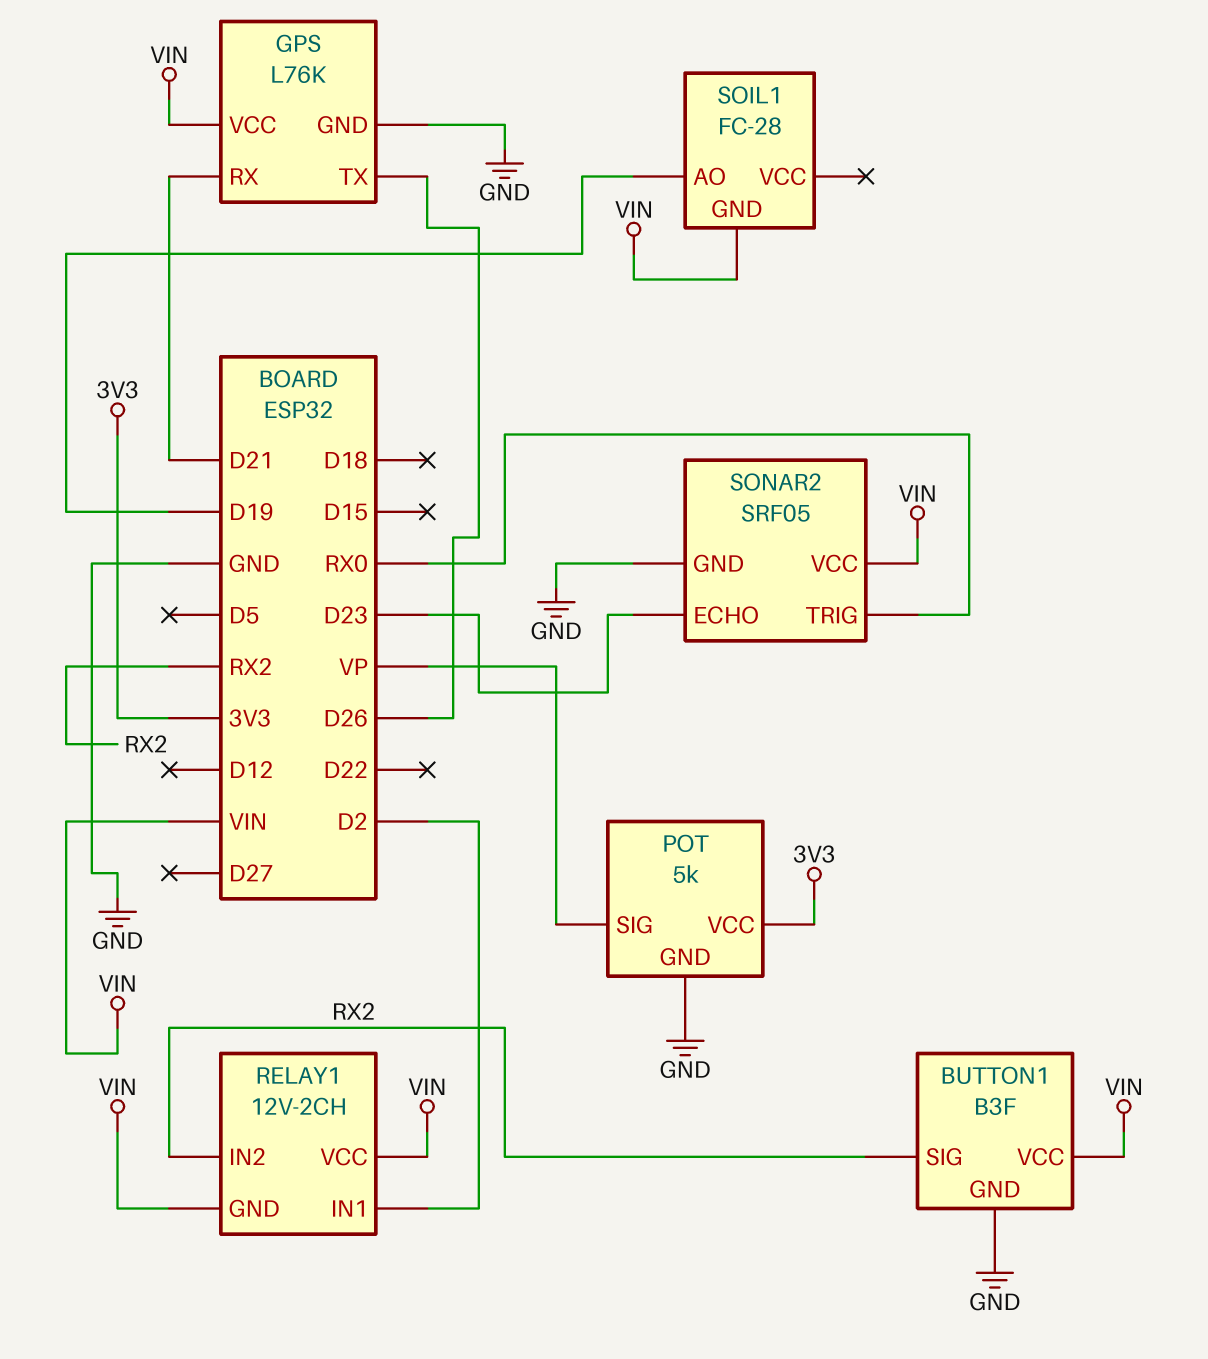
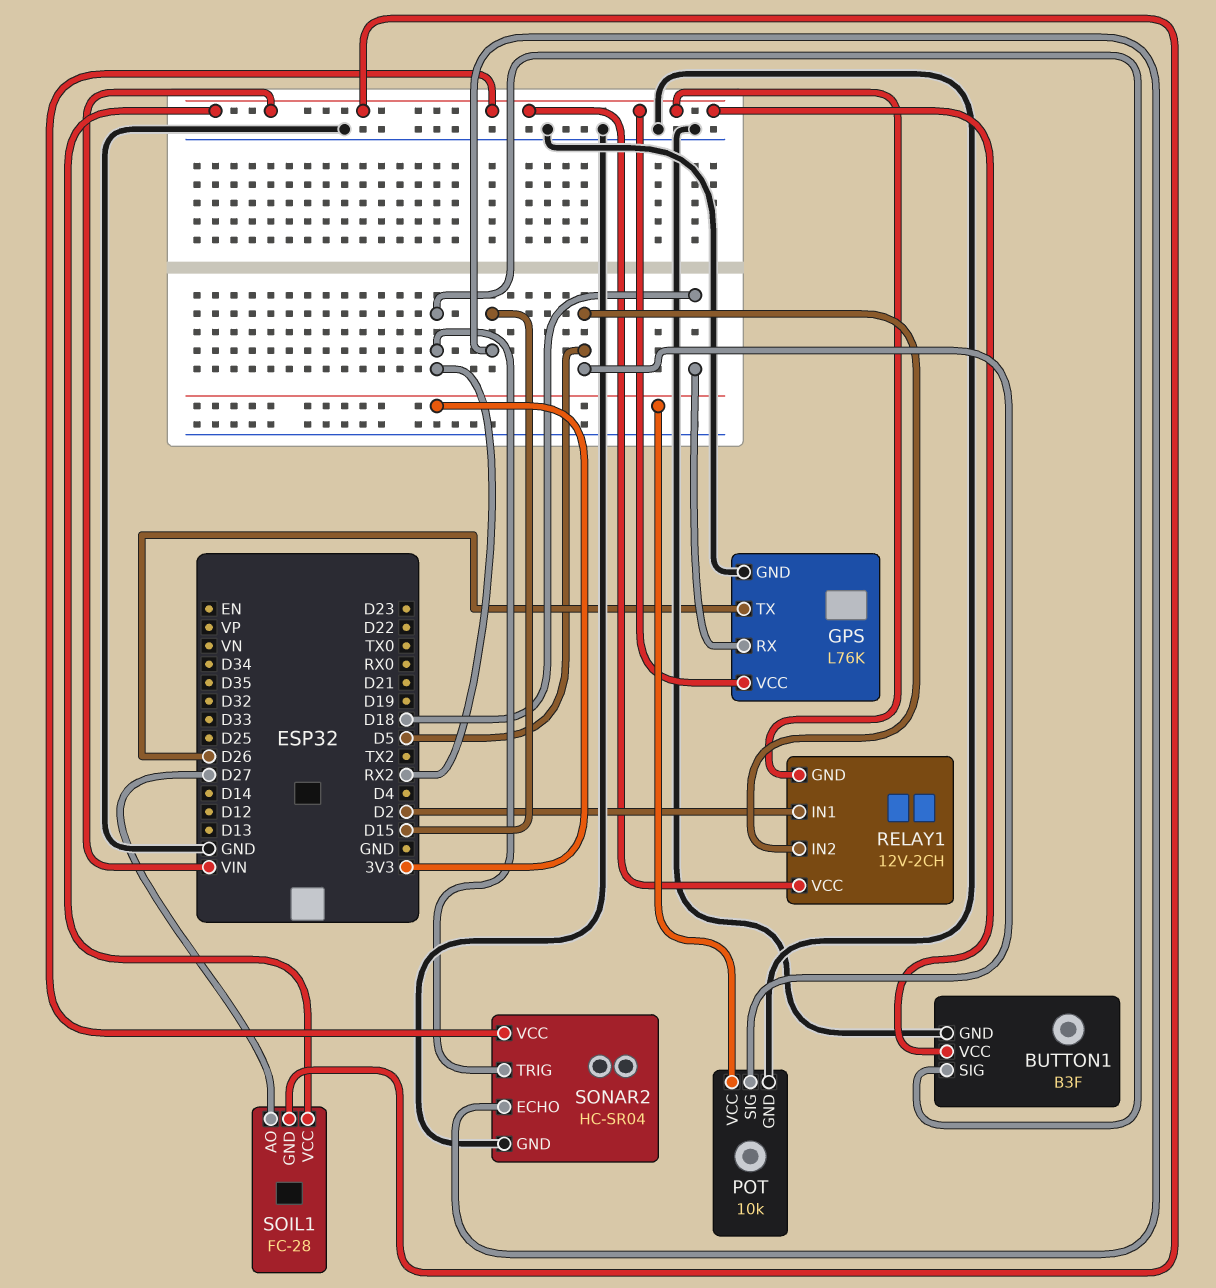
GPS pin RX: D21 -> D18
POT: 5k -> 10k
POT pin SIG: VP -> D5
RELAY1 pin IN2: RX2 -> D5
SOIL1 pin AO: D19 -> D27
SOIL1 pin VCC: none -> VIN
SONAR2: SRF05 -> HC-SR04
SONAR2 pin ECHO: D23 -> D15
SONAR2 pin TRIG: RX0 -> RX2

